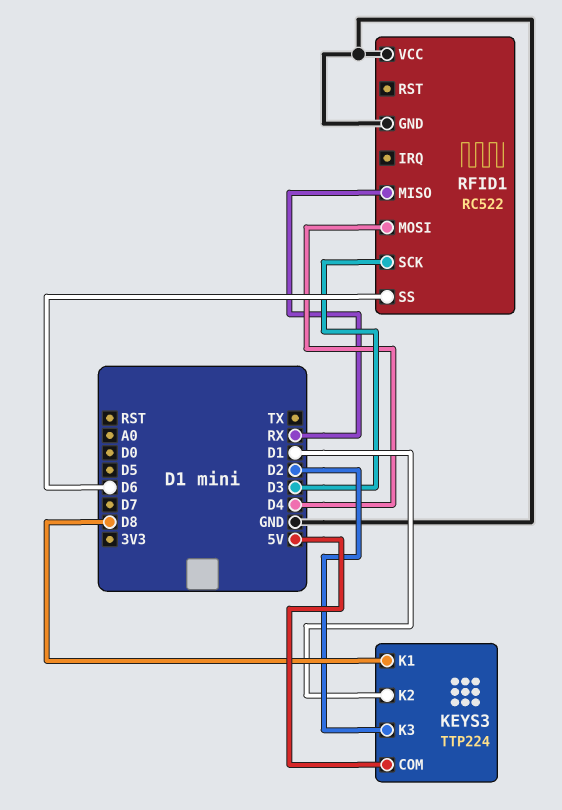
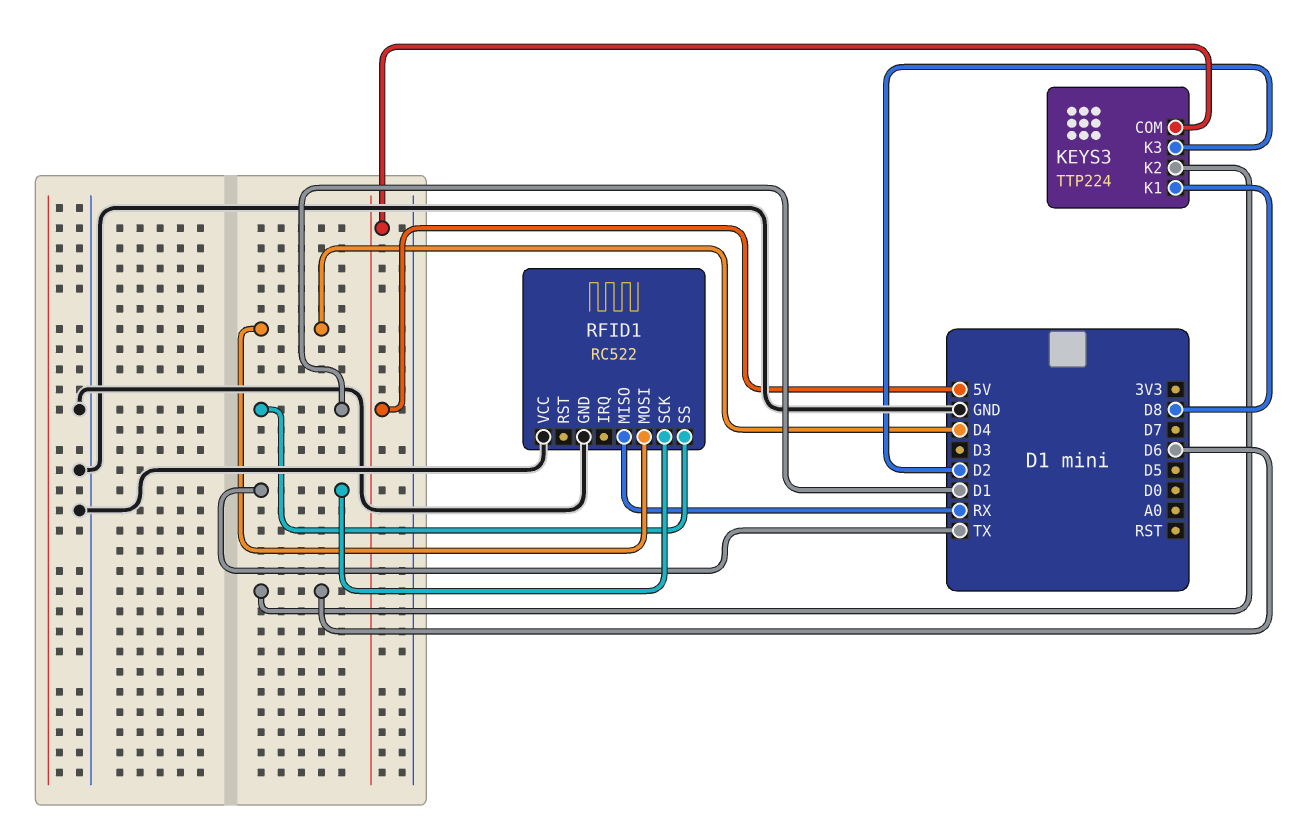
KEYS3 pin K2: D1 -> D6
RFID1 pin SCK: D3 -> TX
RFID1 pin SS: D6 -> D1

